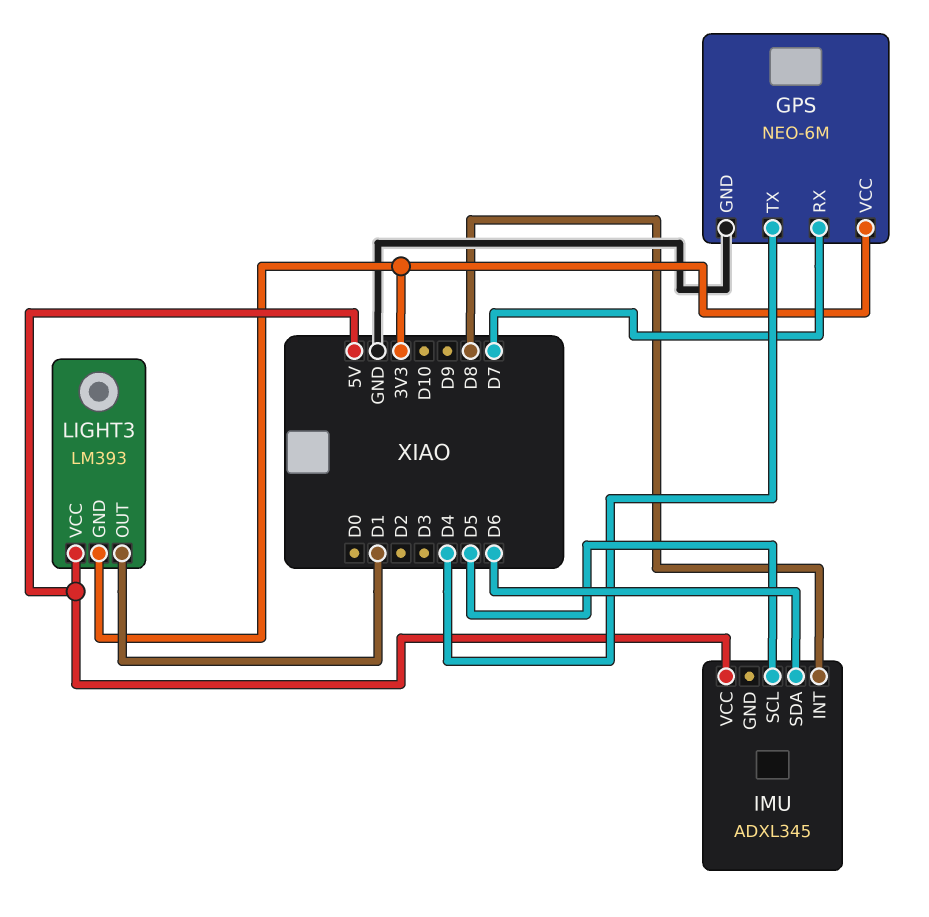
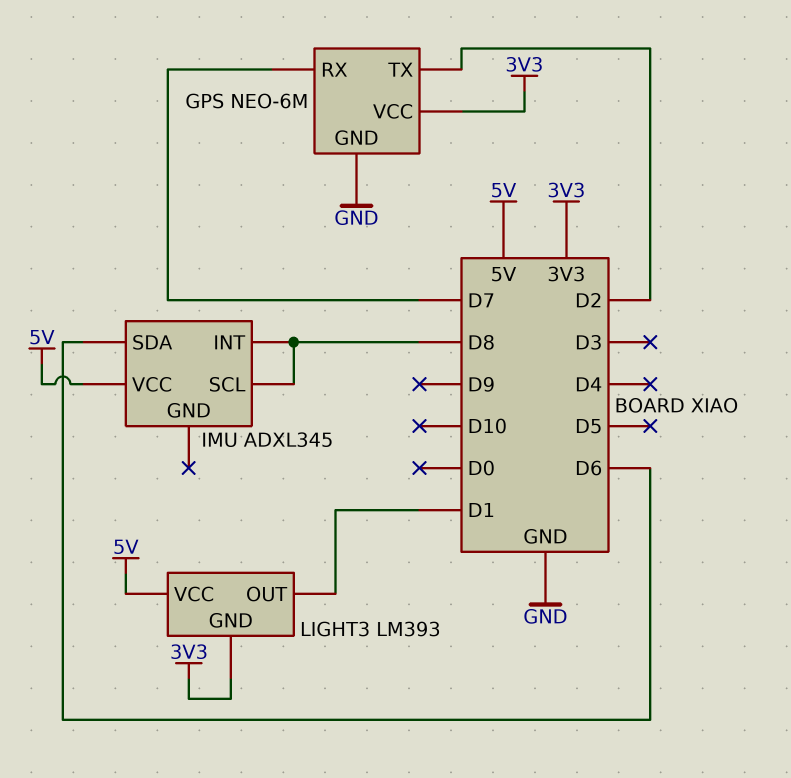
GPS pin TX: D4 -> D2
IMU pin SCL: D5 -> D8

